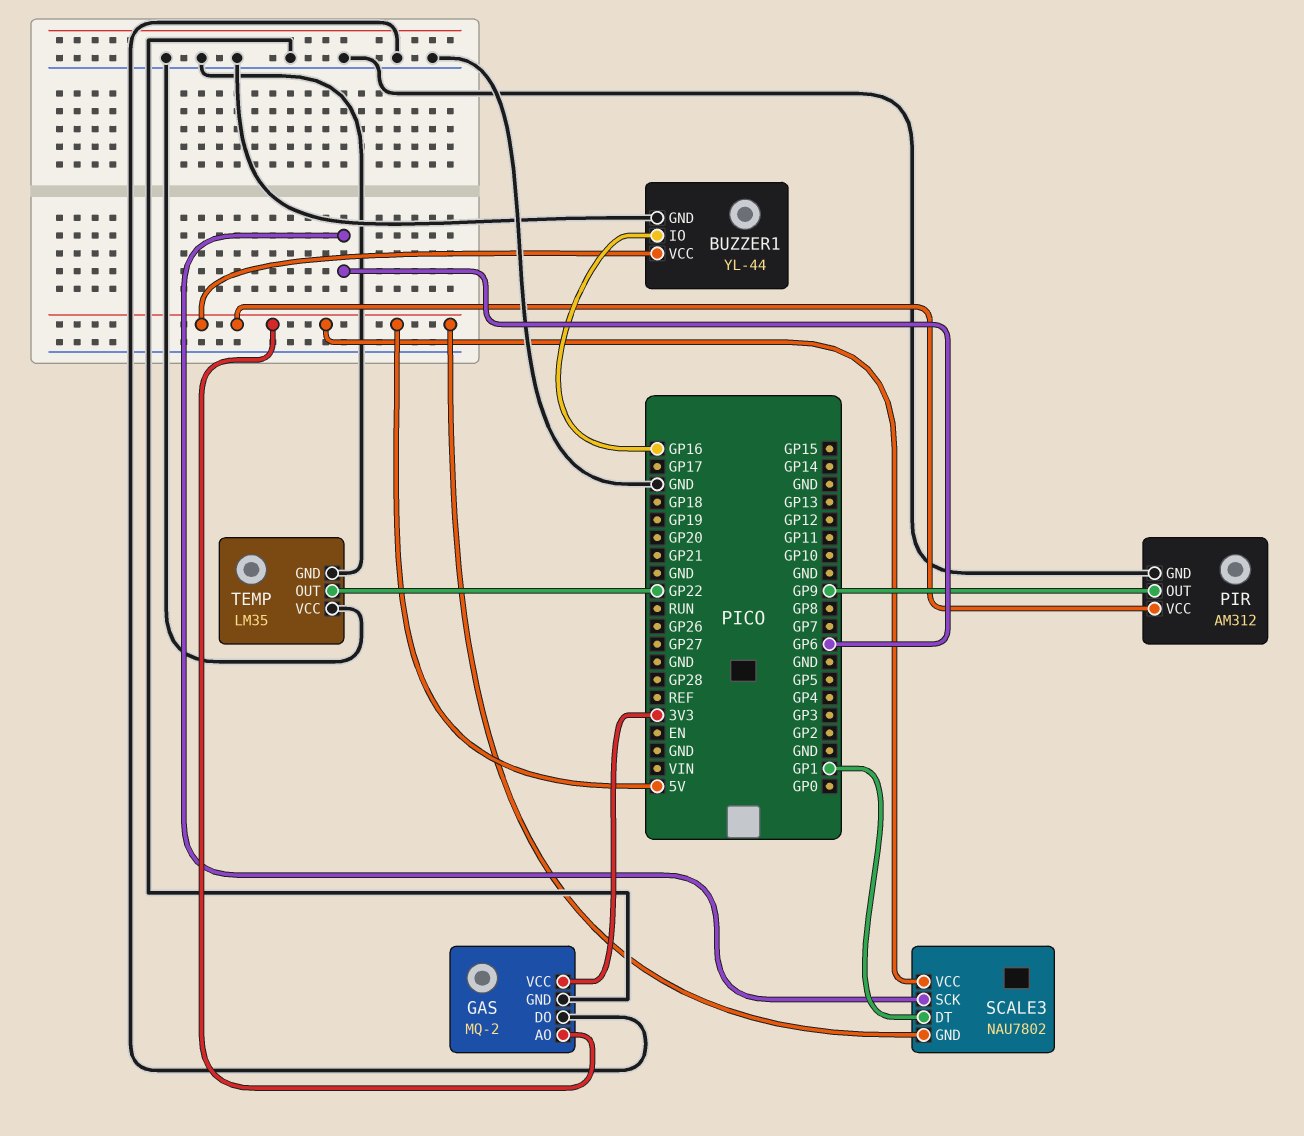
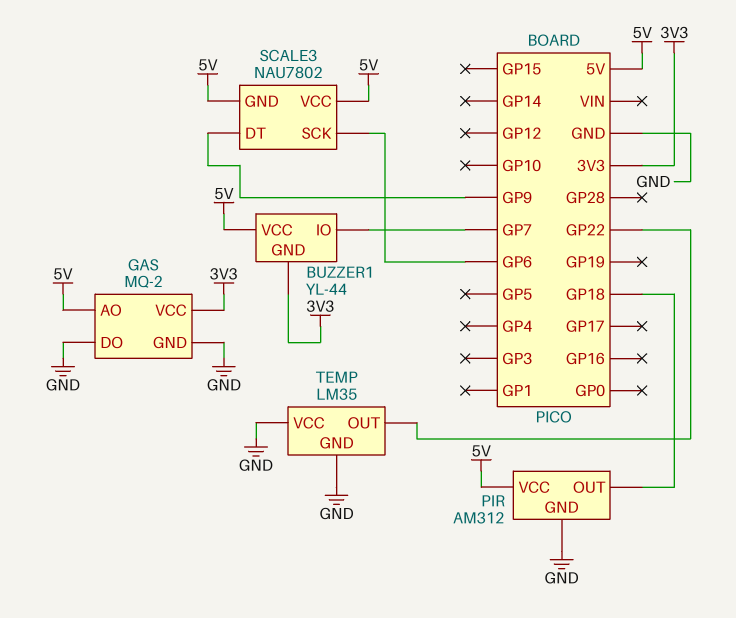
BUZZER1 pin GND: GND -> 3V3
BUZZER1 pin IO: GP16 -> GP7
PIR pin OUT: GP9 -> GP18
SCALE3 pin DT: GP1 -> GP9

